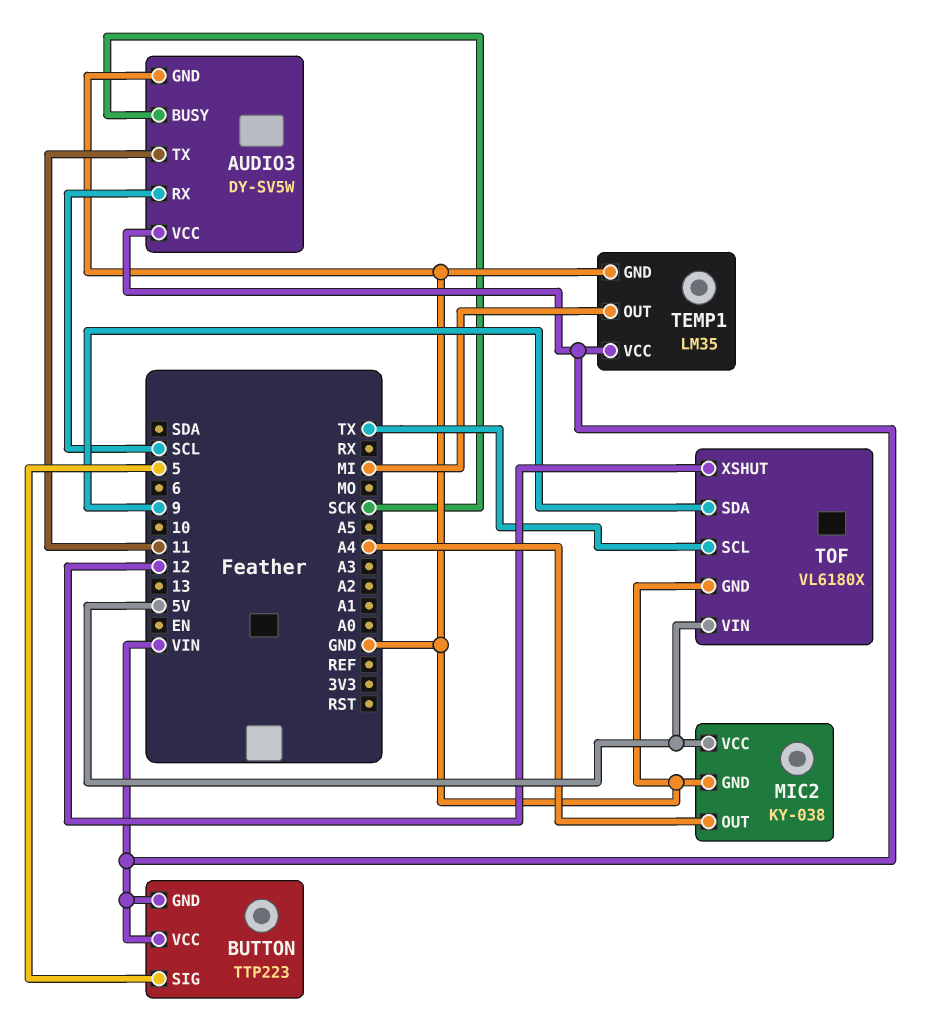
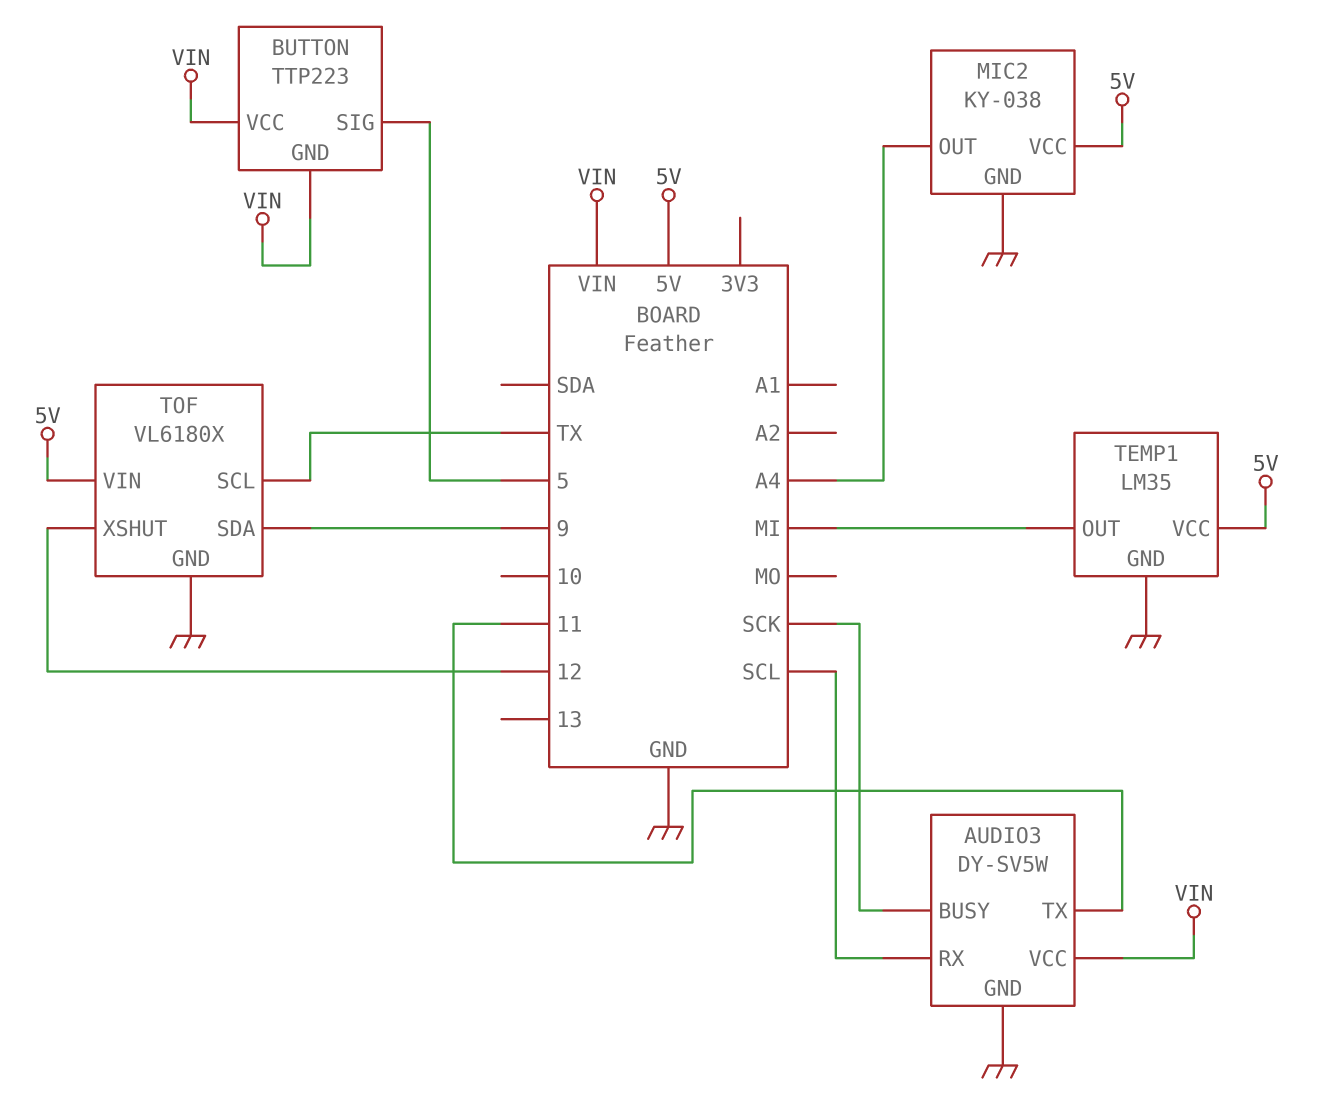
TEMP1 pin VCC: VIN -> 5V

